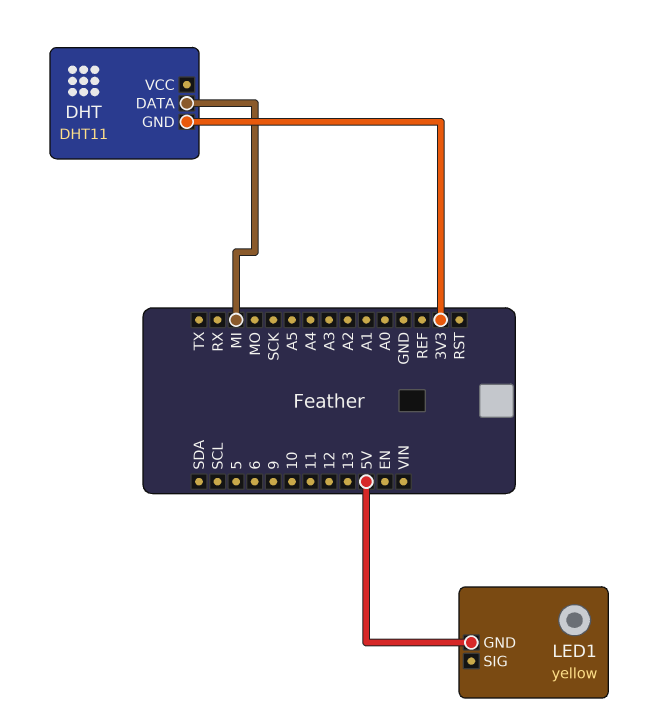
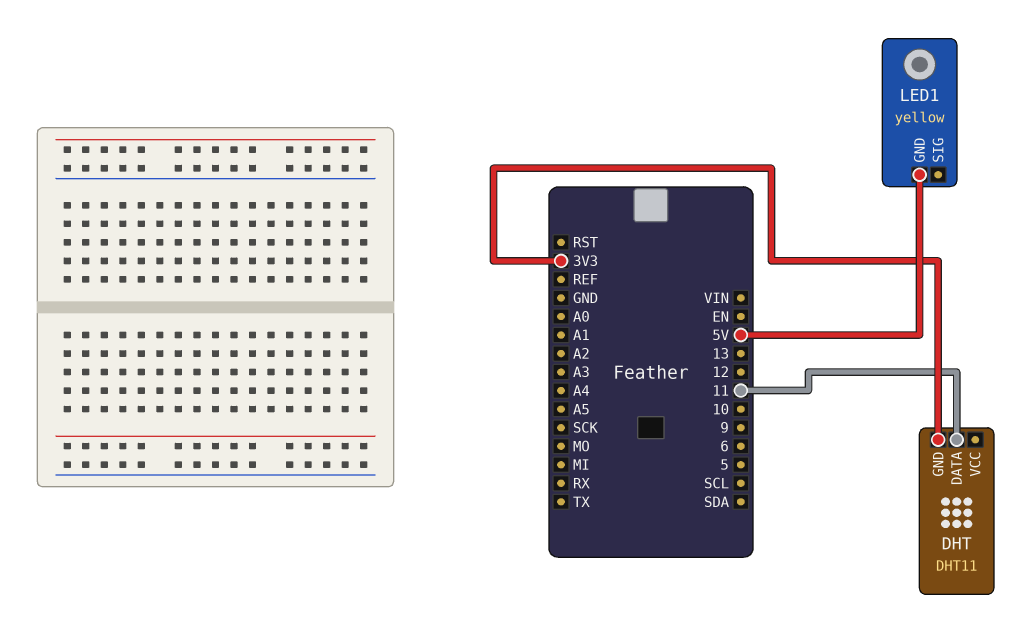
DHT pin DATA: MI -> 11

